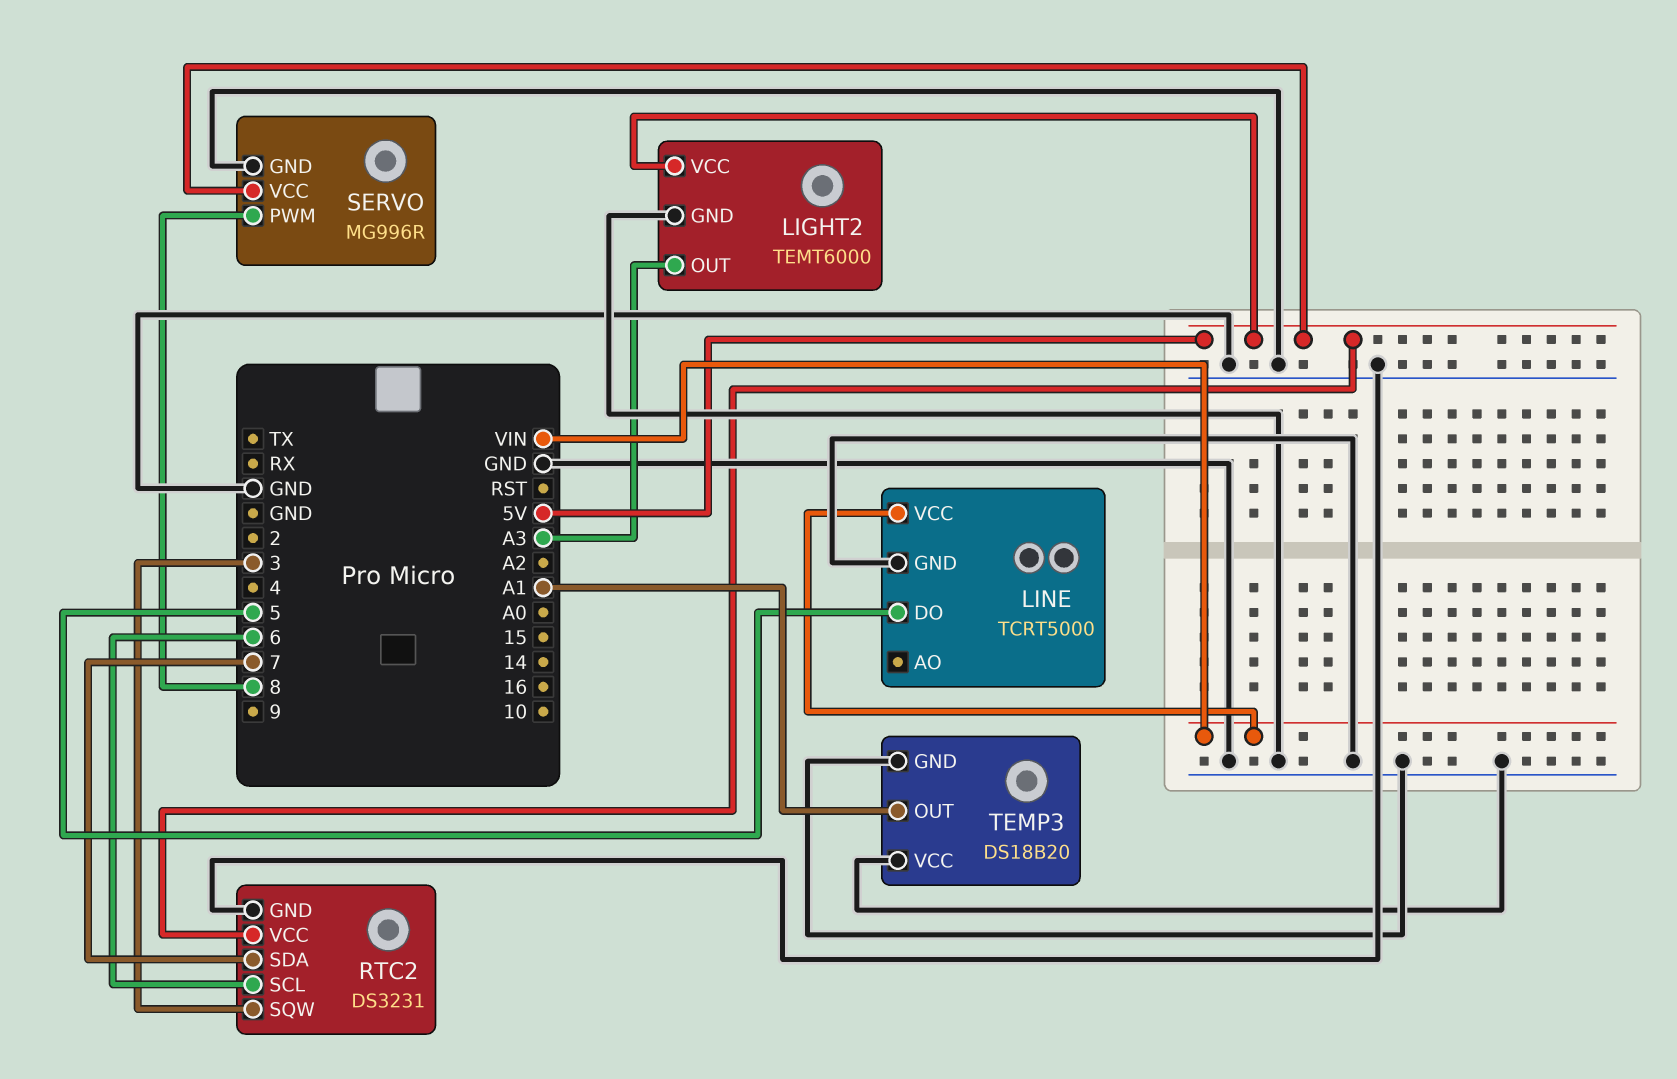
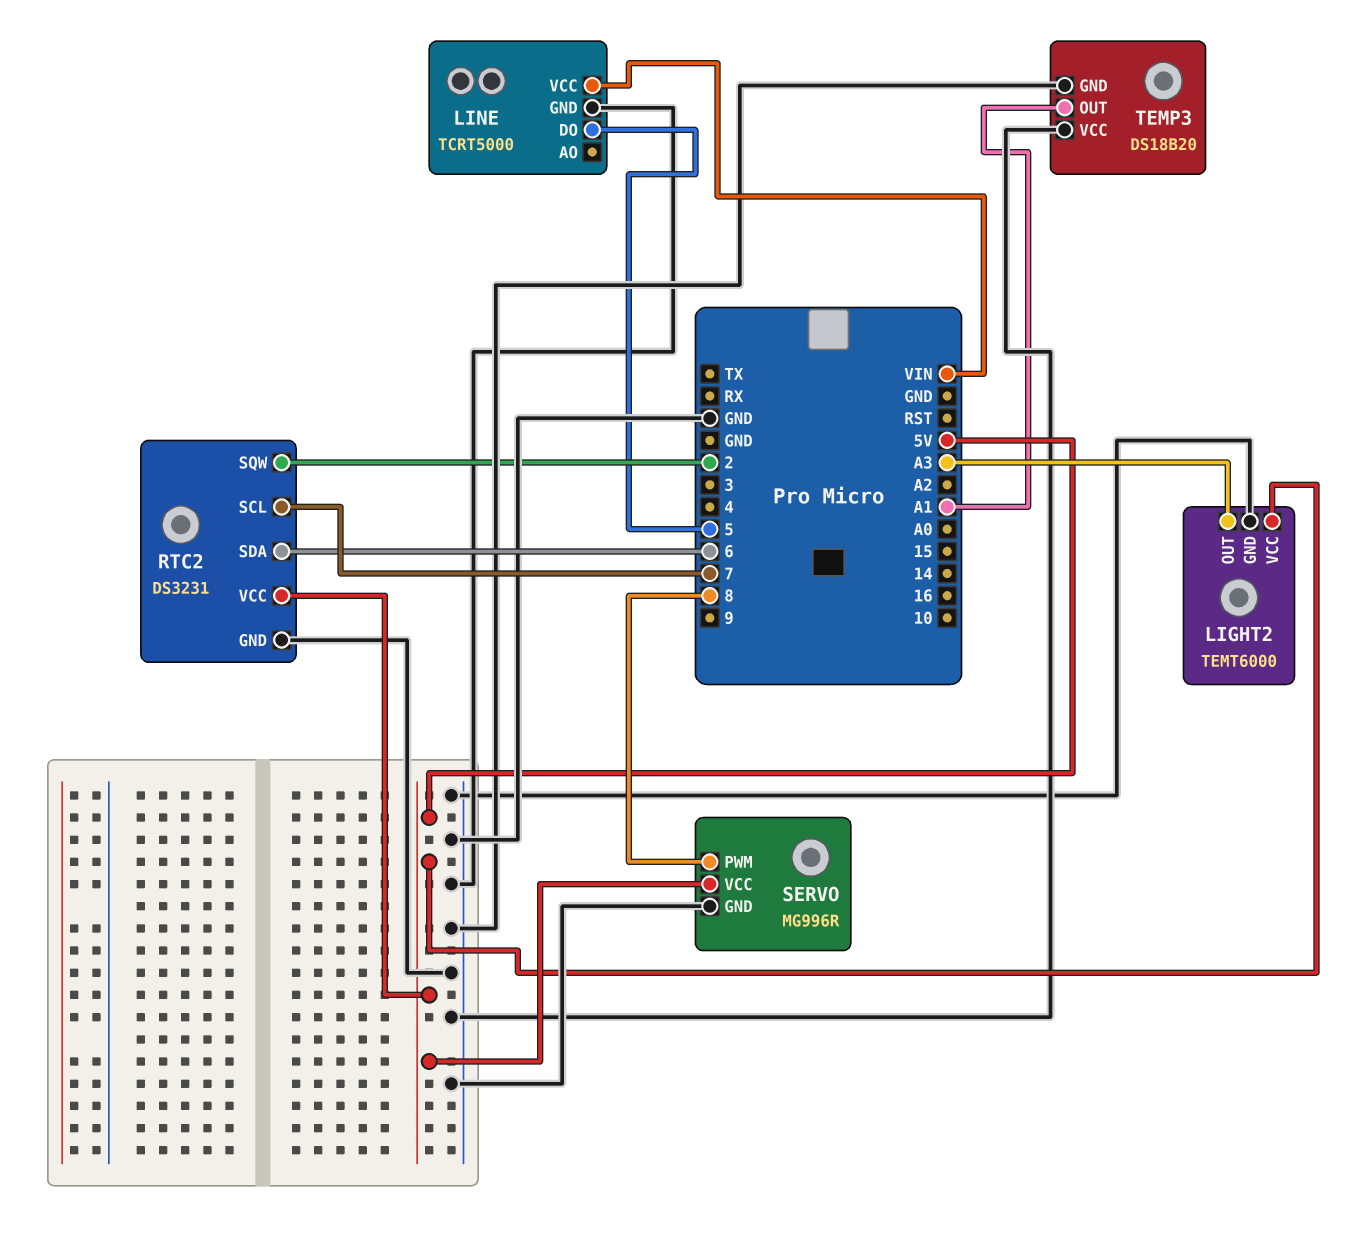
RTC2 pin SCL: 6 -> 7
RTC2 pin SDA: 7 -> 6
RTC2 pin SQW: 3 -> 2

